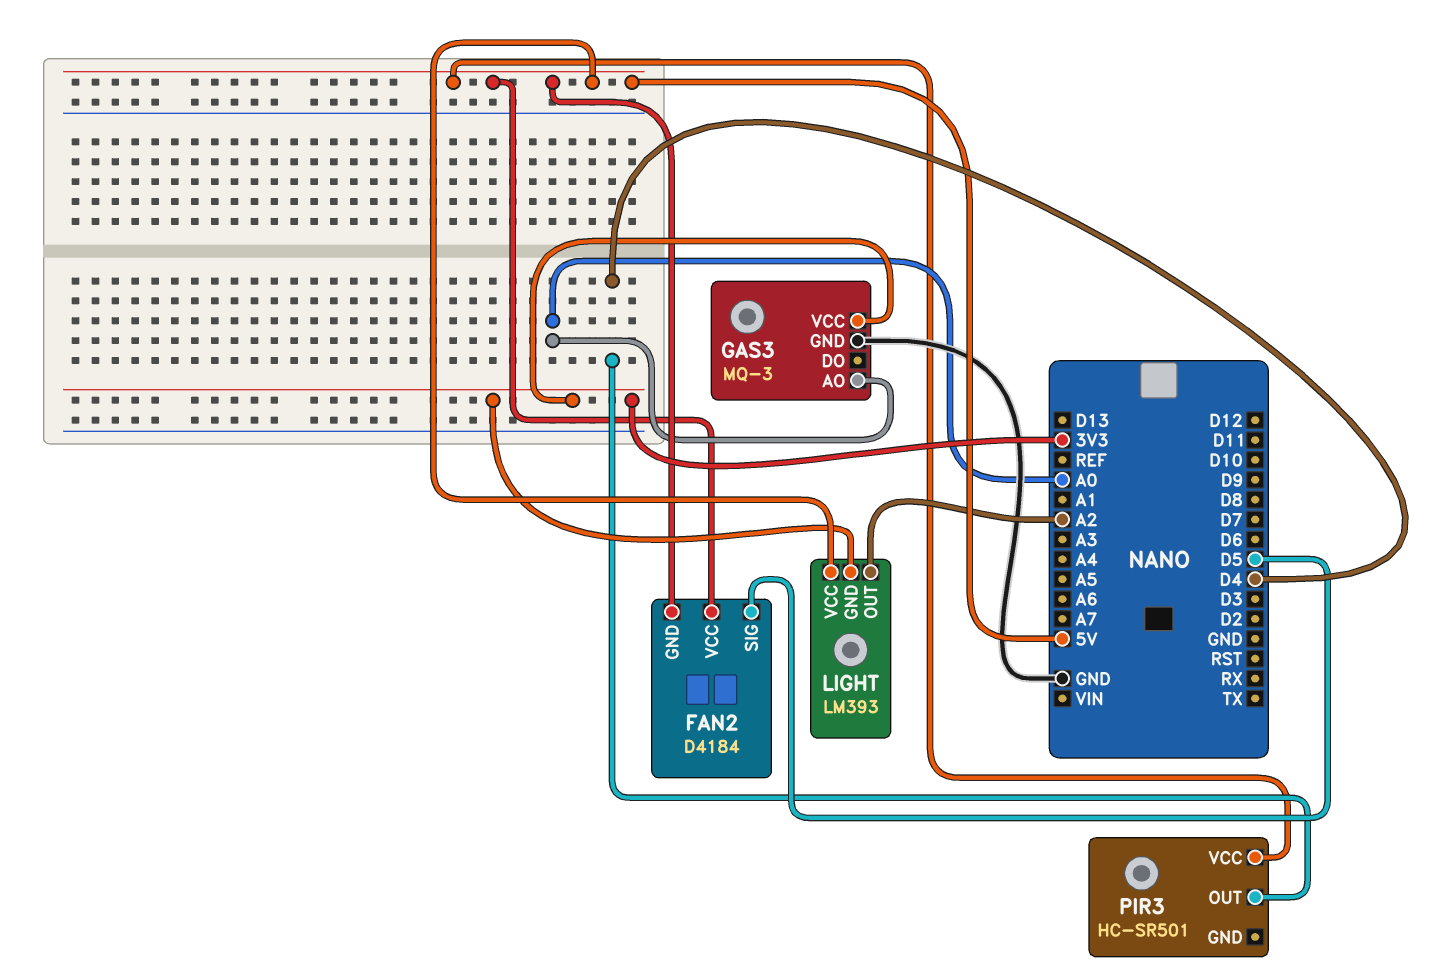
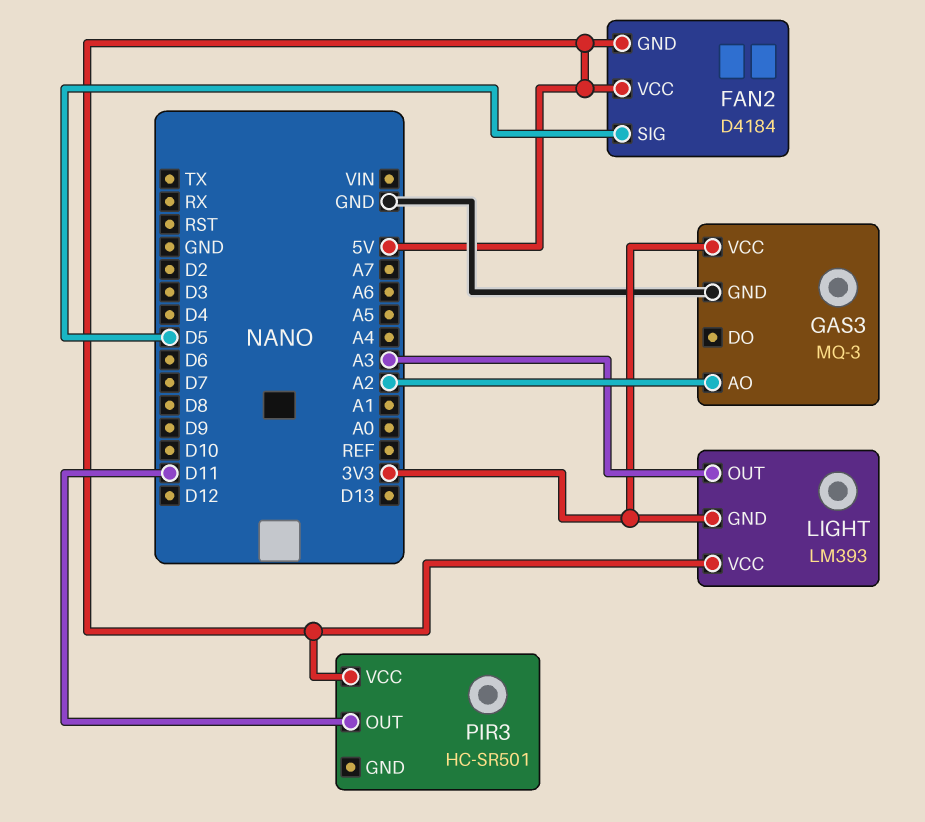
GAS3 pin AO: A0 -> A2
LIGHT pin OUT: A2 -> A3
PIR3 pin OUT: D4 -> D11

